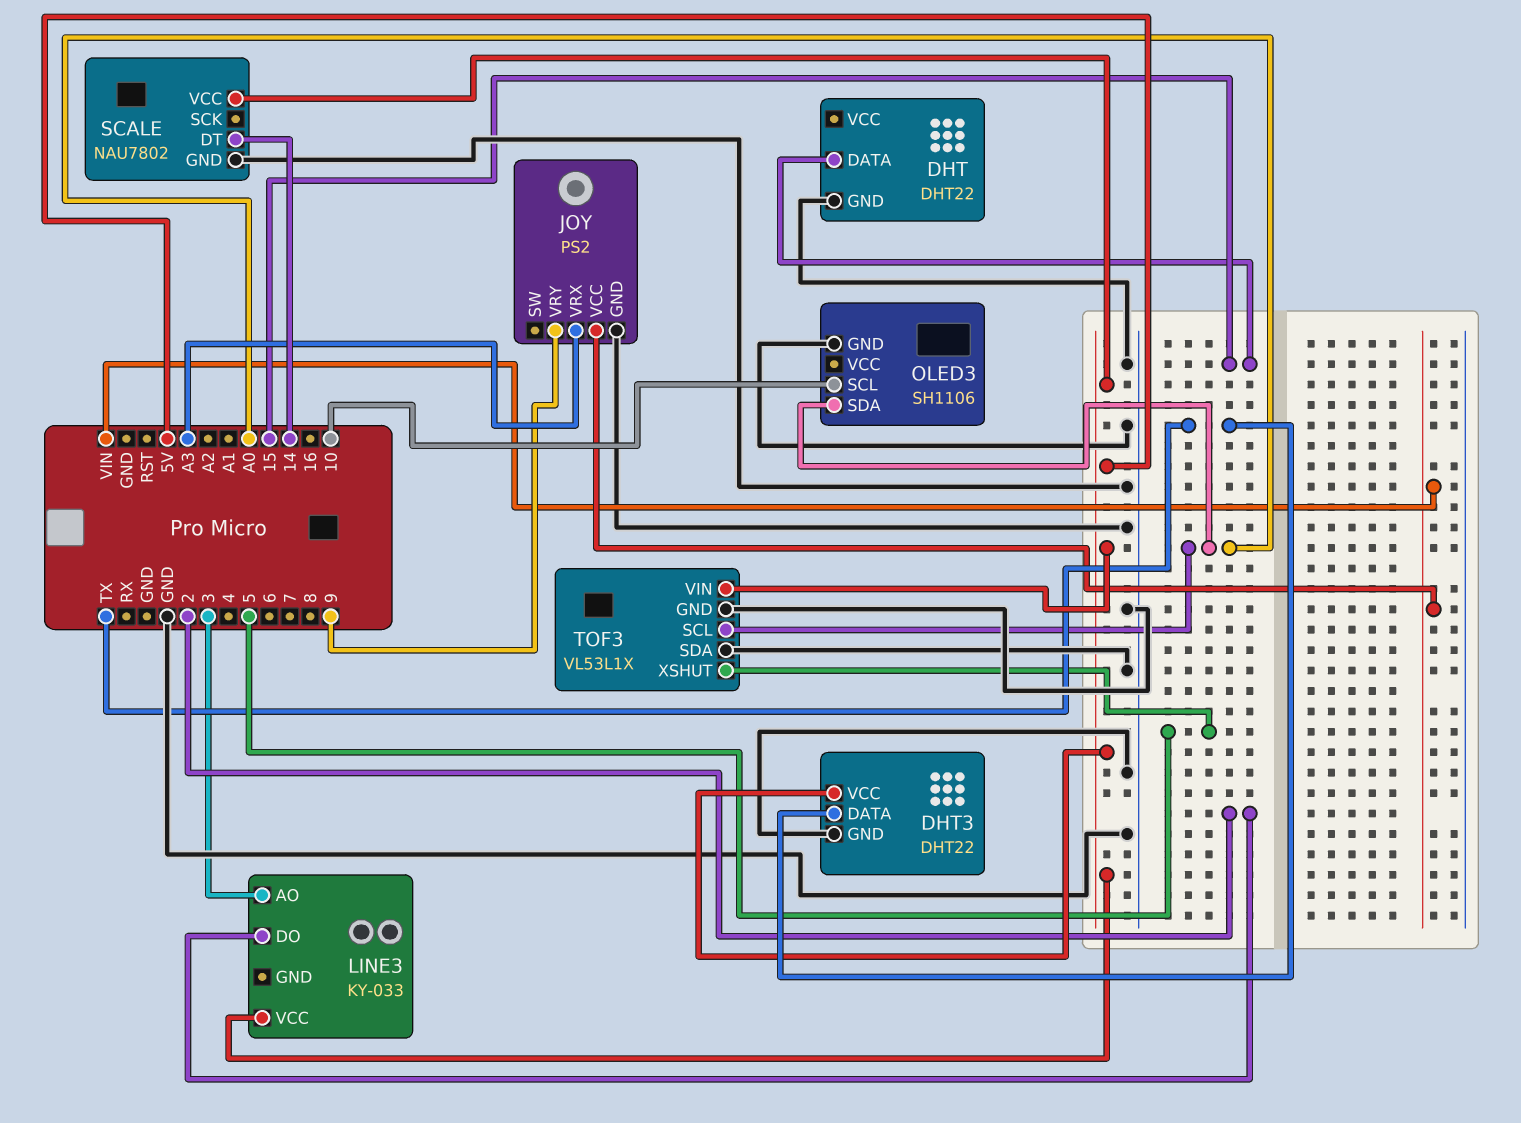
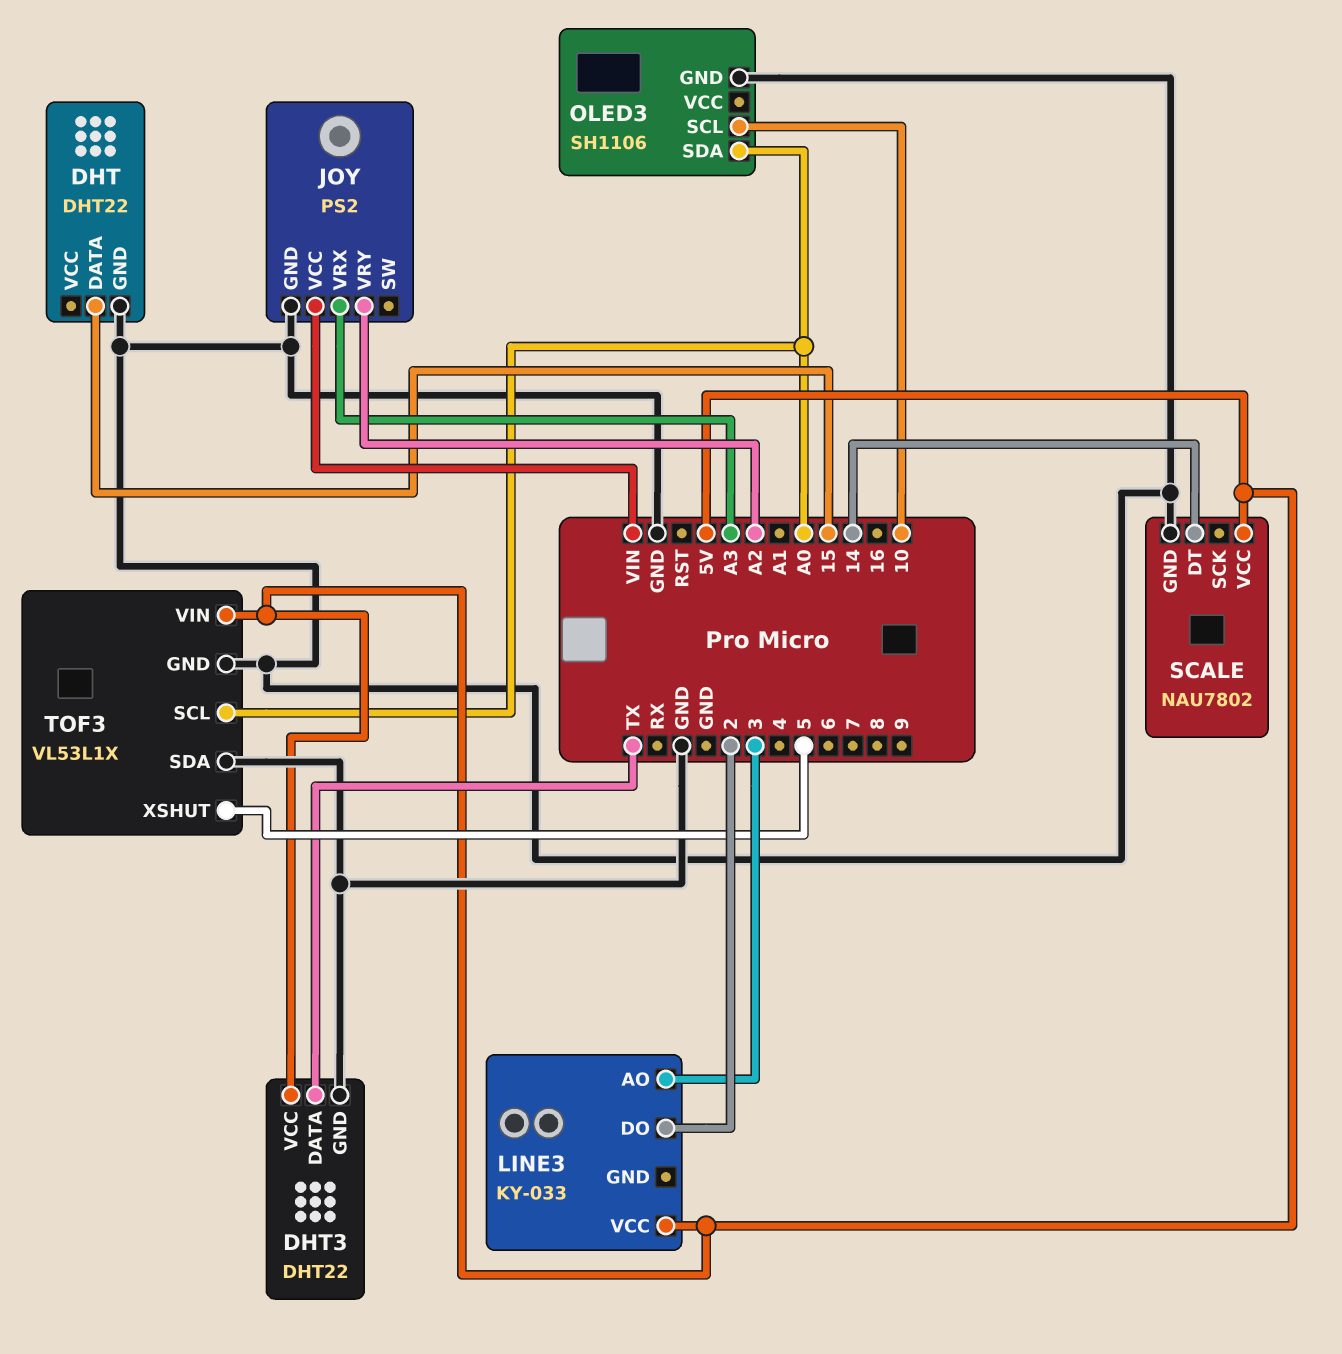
JOY pin VRY: 9 -> A2

